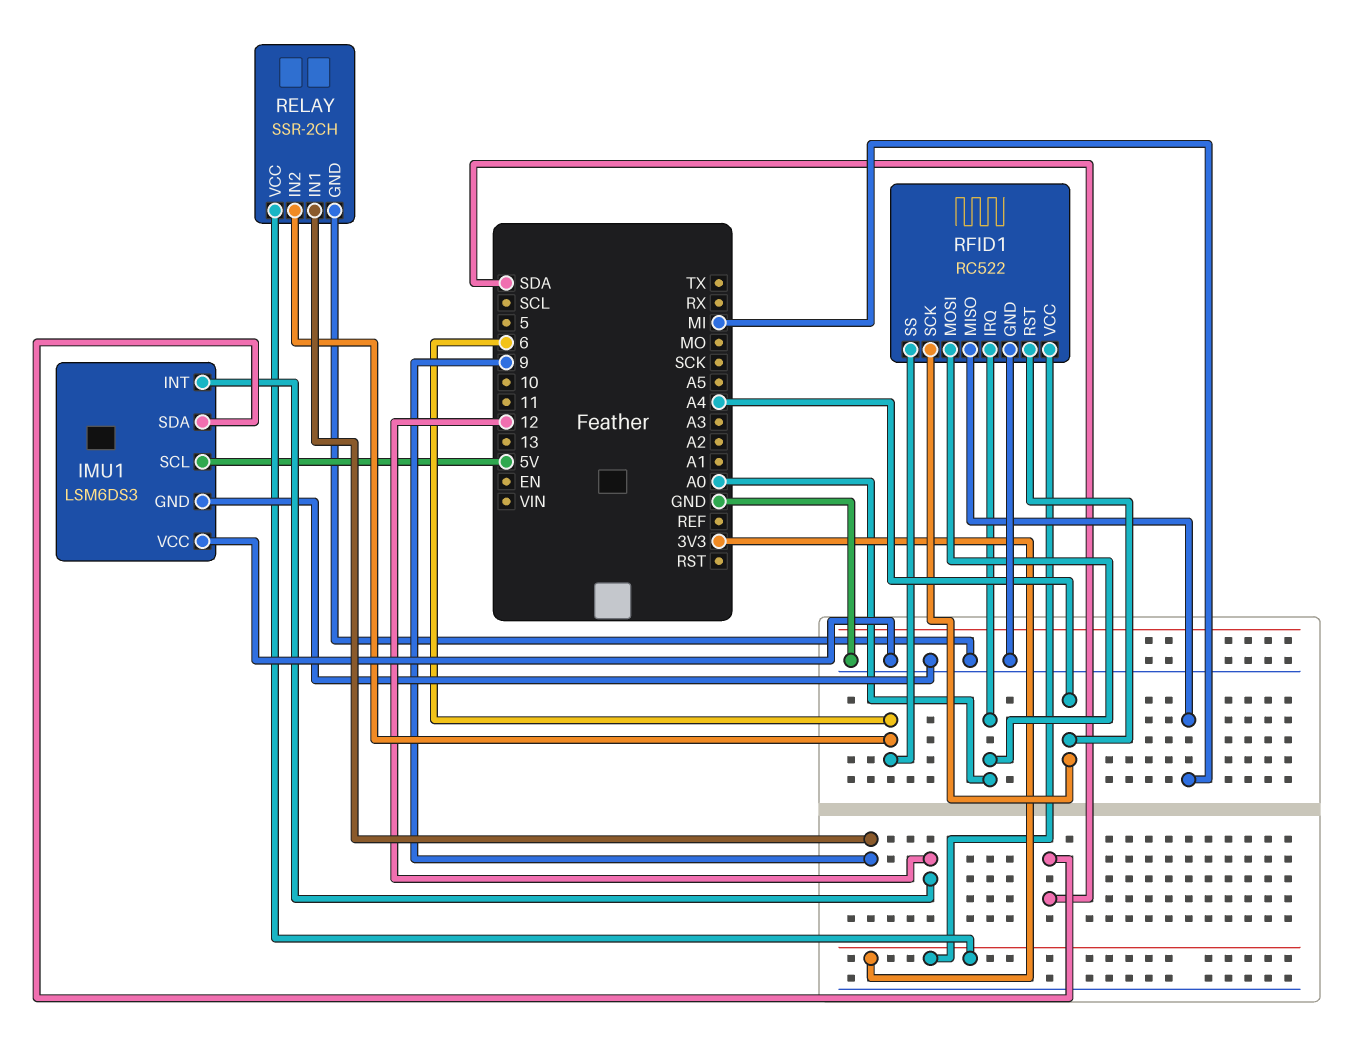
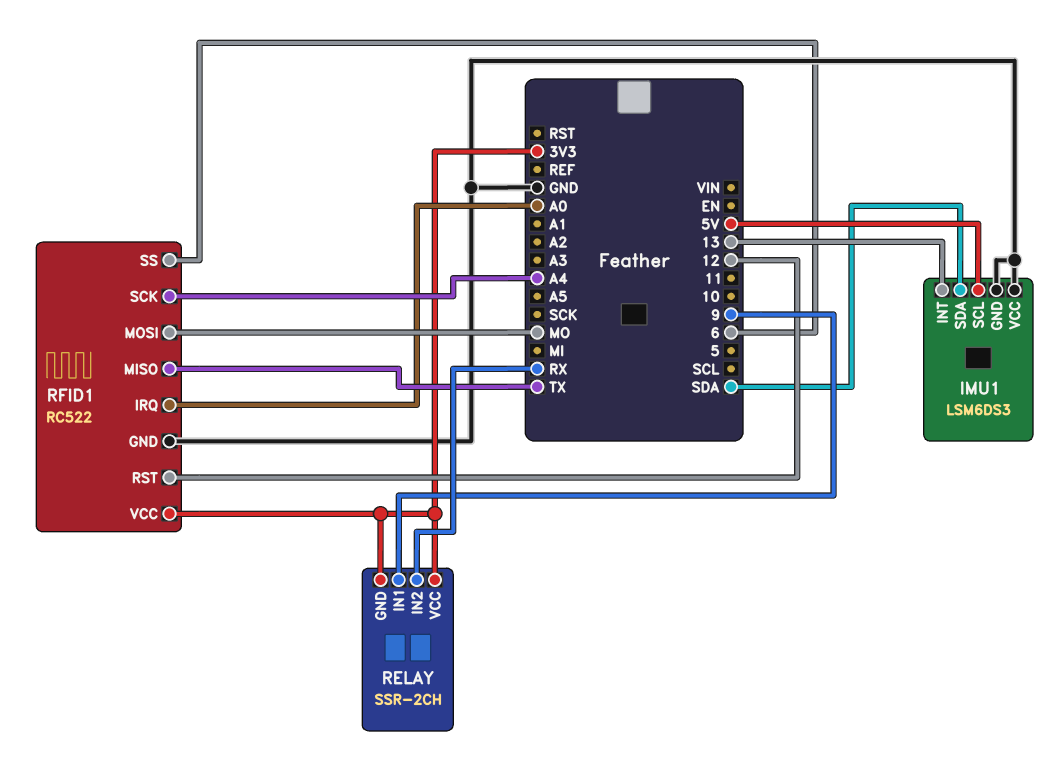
IMU1 pin INT: 12 -> 13
RELAY pin GND: GND -> 3V3
RELAY pin IN2: 6 -> RX
RFID1 pin MISO: MI -> TX
RFID1 pin MOSI: A0 -> MO
RFID1 pin RST: A4 -> 12

